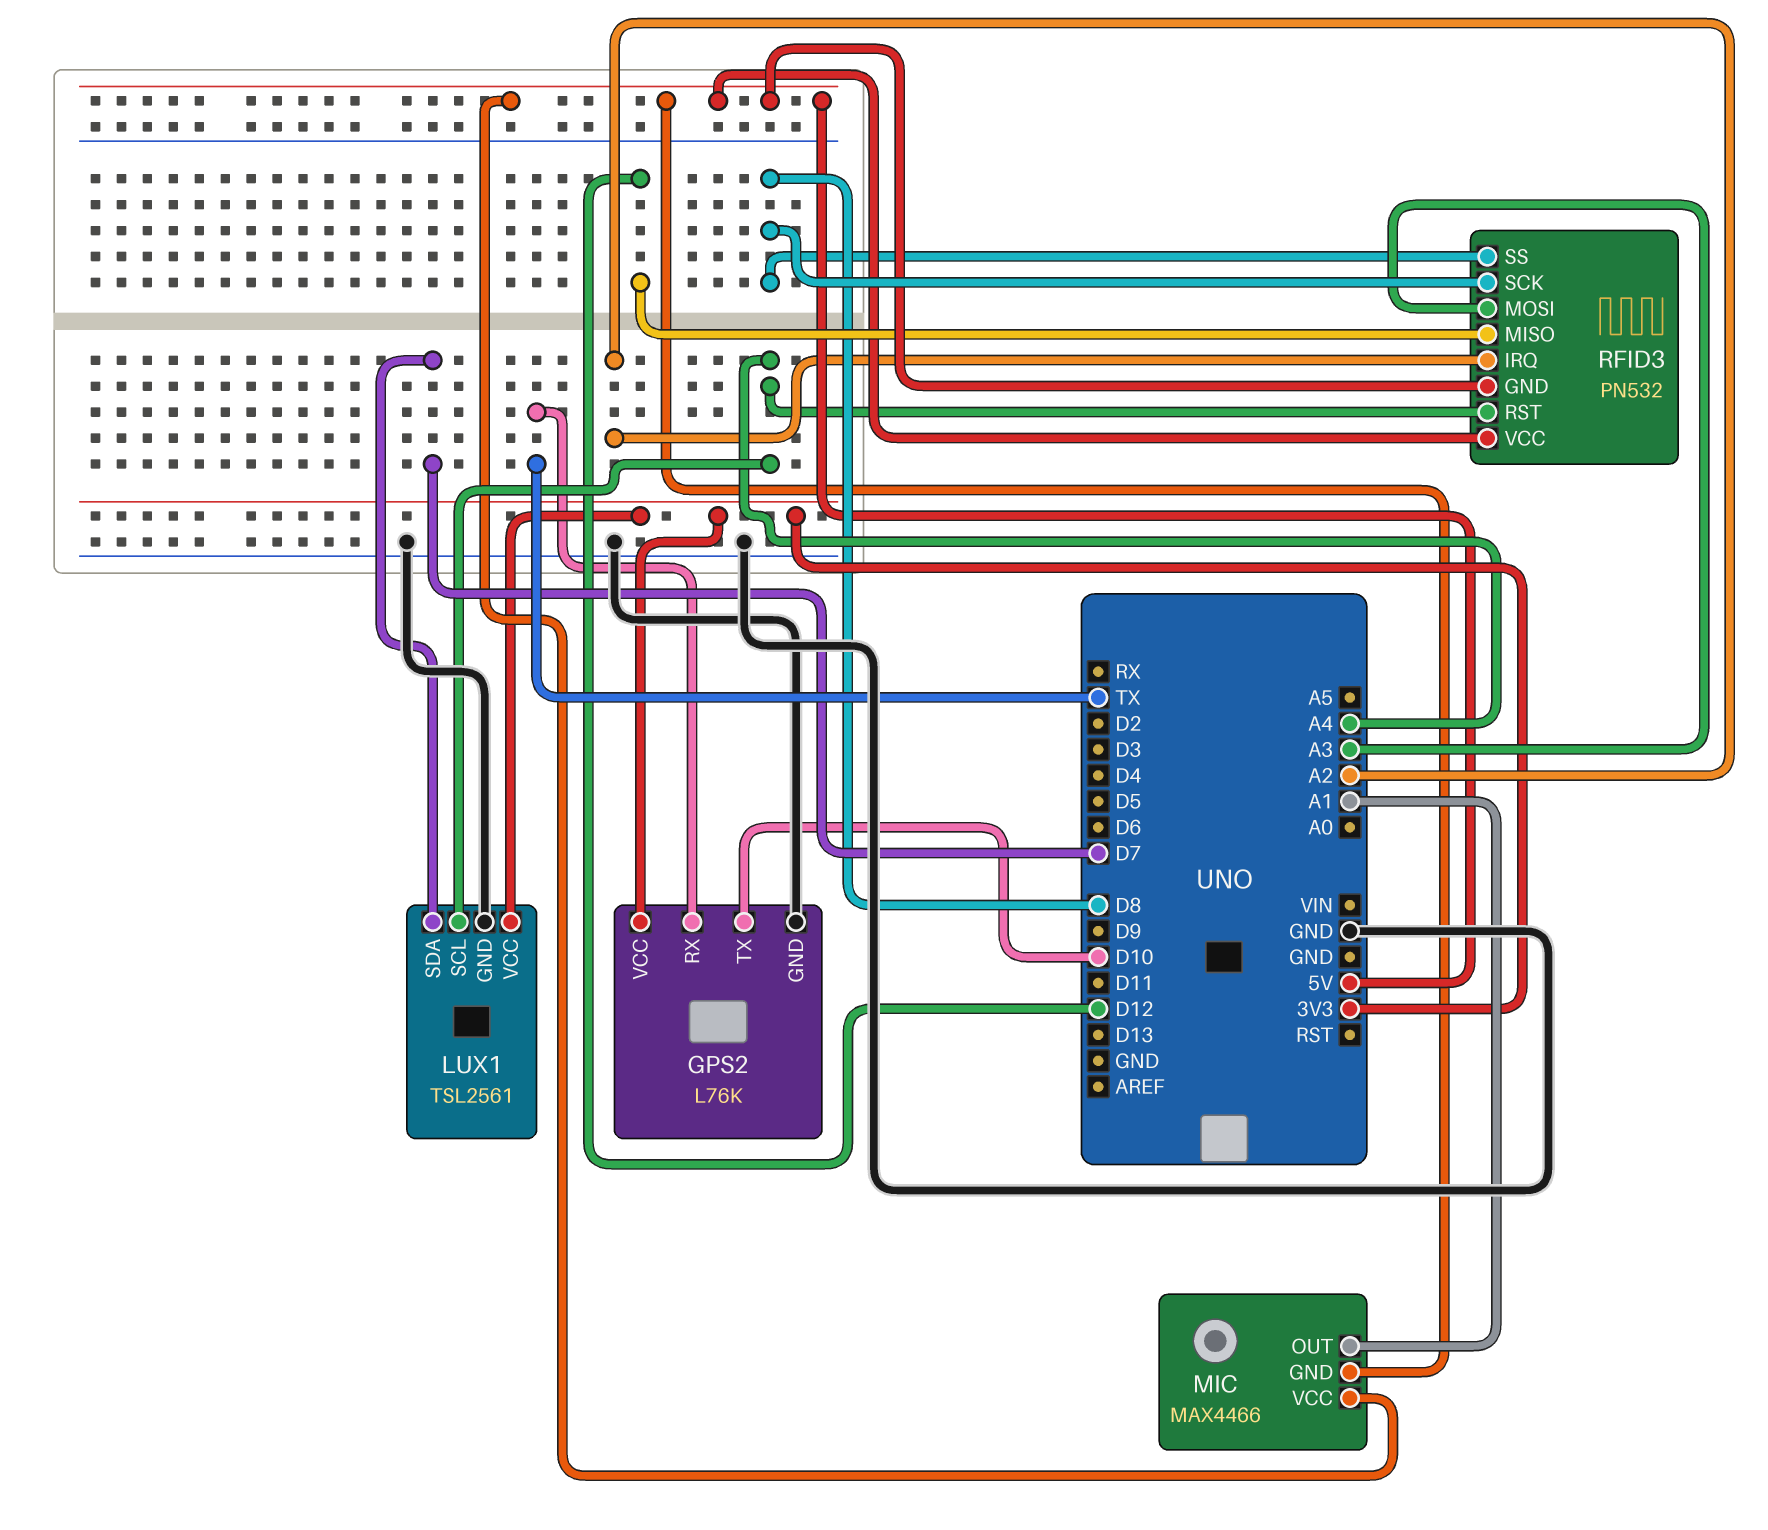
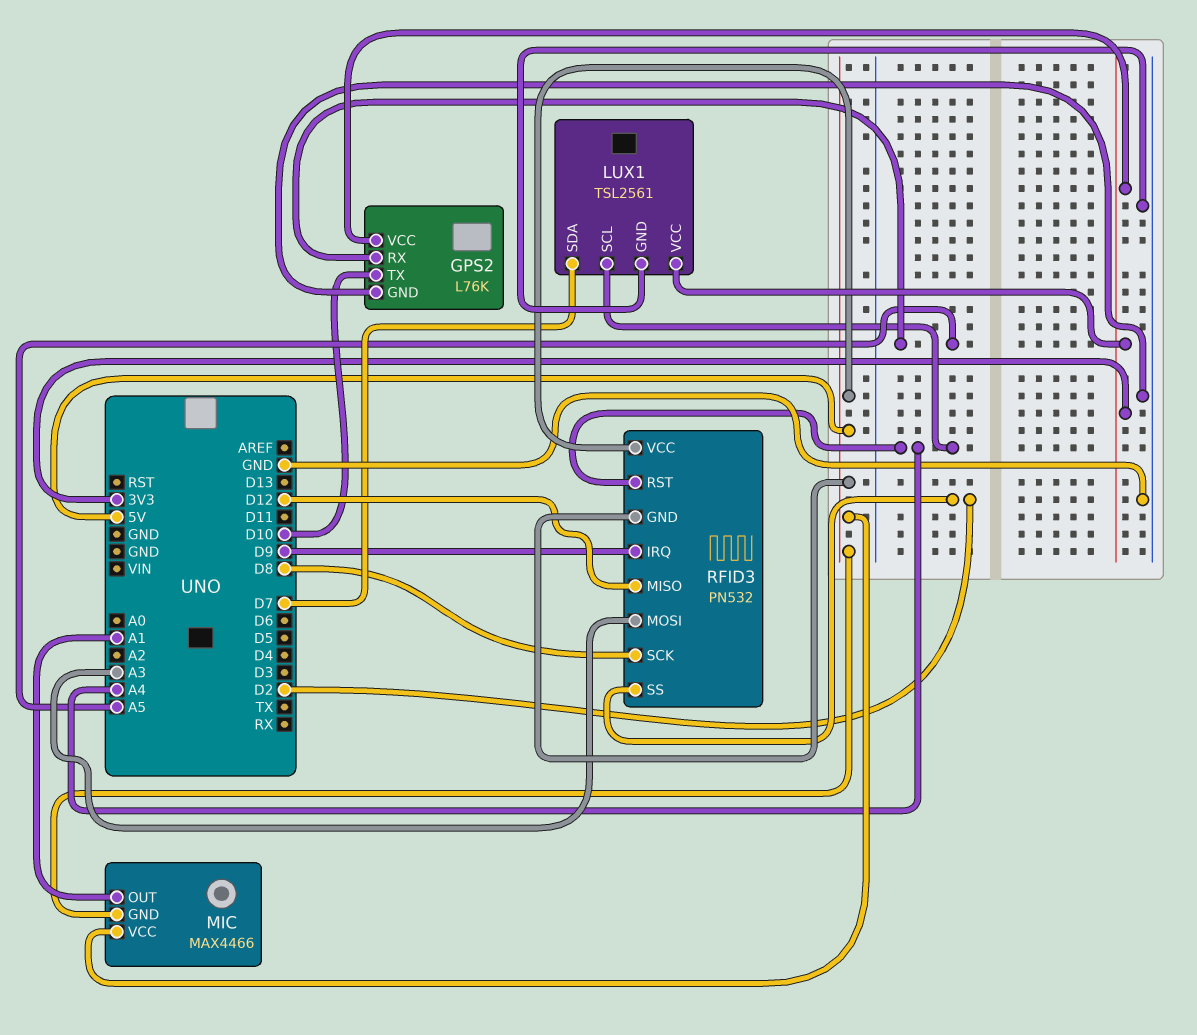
GPS2 pin RX: TX -> A5
RFID3 pin IRQ: A2 -> D9
RFID3 pin SS: D8 -> D2

